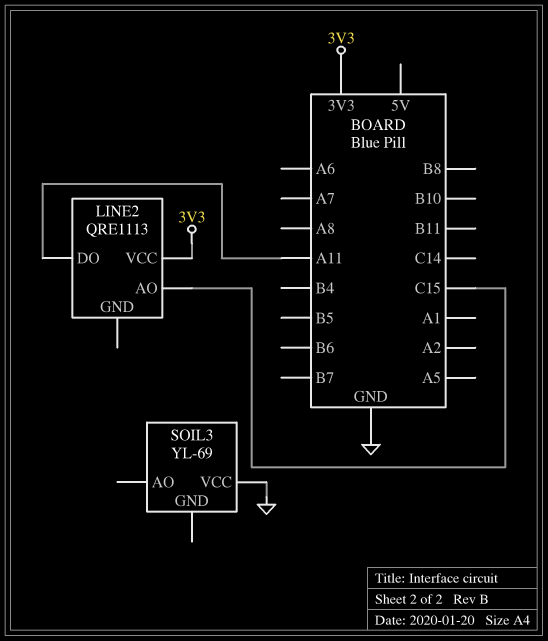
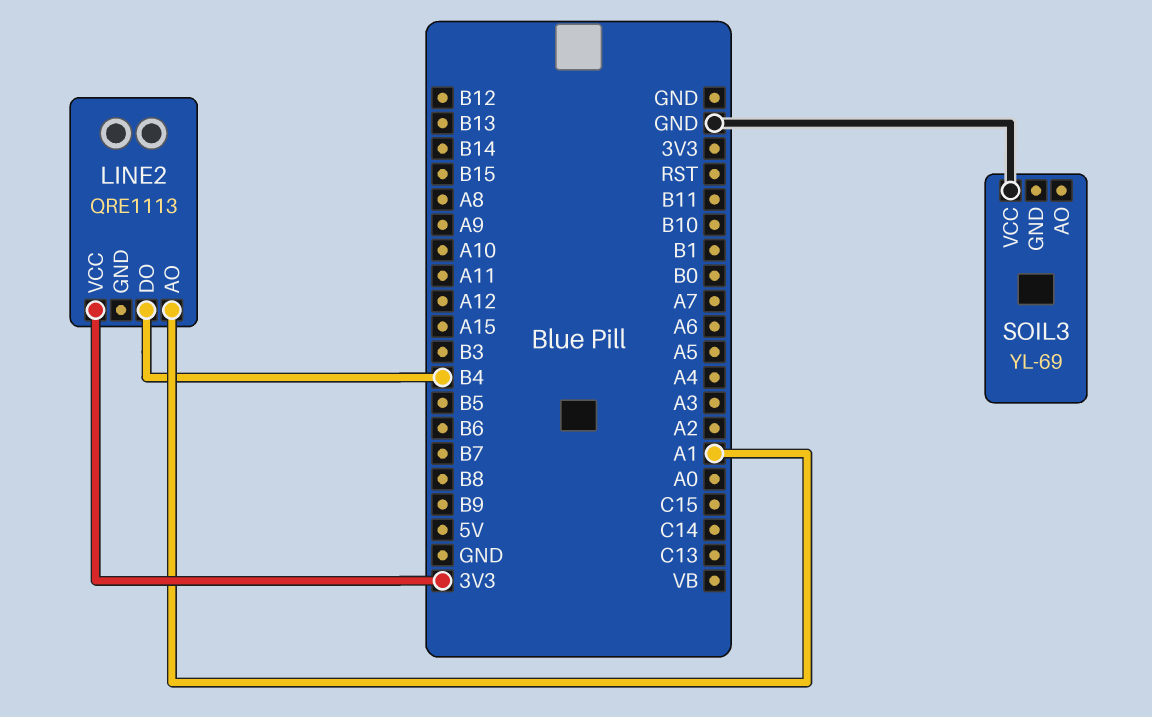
LINE2 pin AO: C15 -> A1
LINE2 pin DO: A11 -> B4

